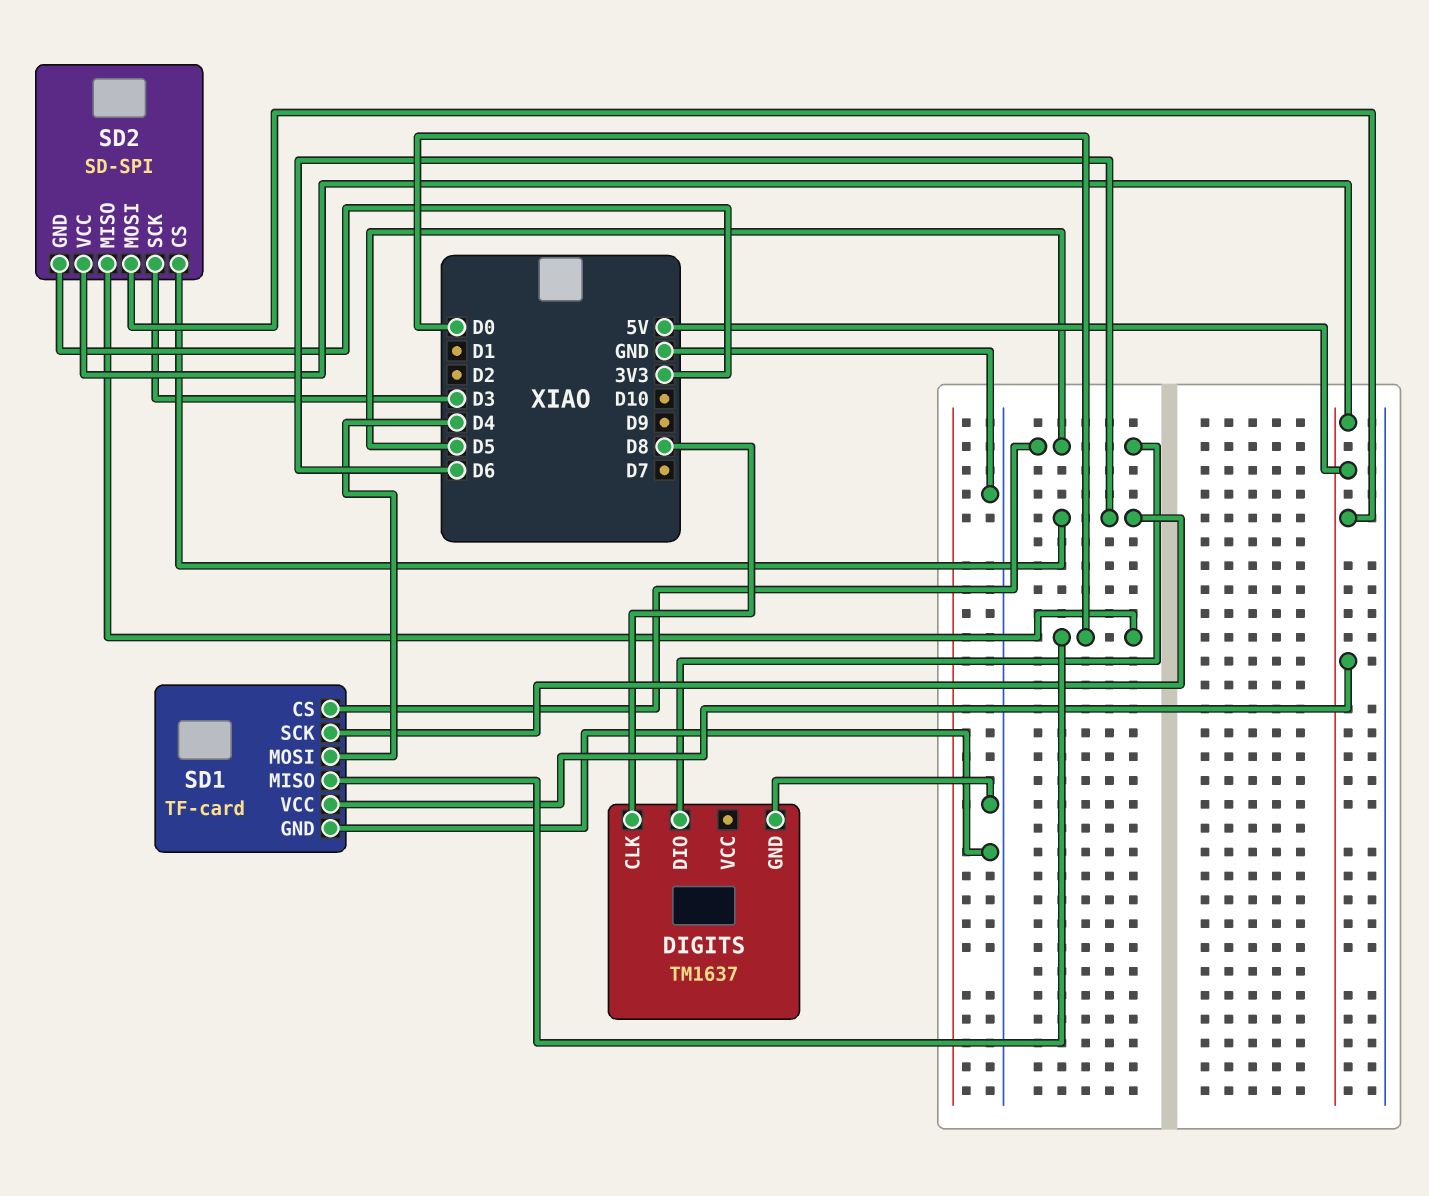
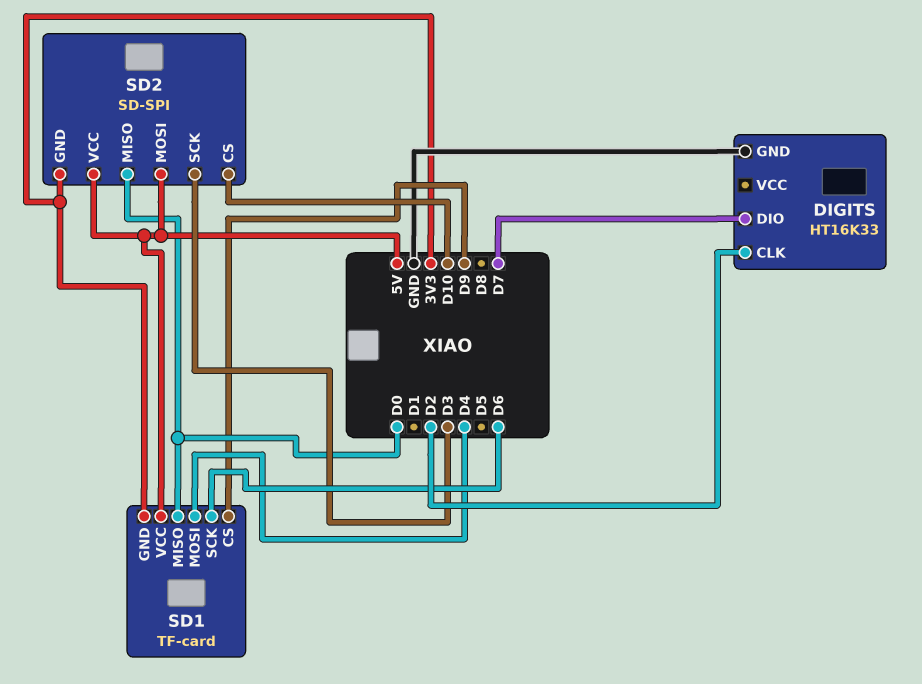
DIGITS: TM1637 -> HT16K33
DIGITS pin CLK: D8 -> D2
DIGITS pin DIO: D5 -> D7
SD1 pin CS: D5 -> D9
SD1 pin GND: GND -> 3V3
SD2 pin CS: D6 -> D10

